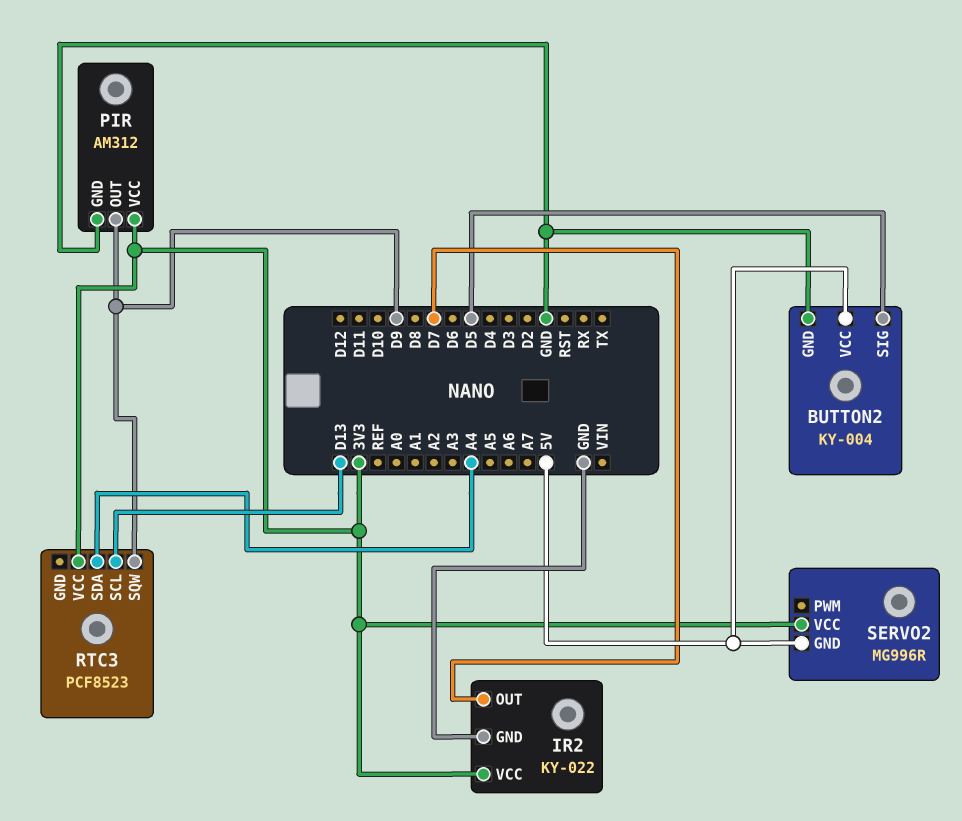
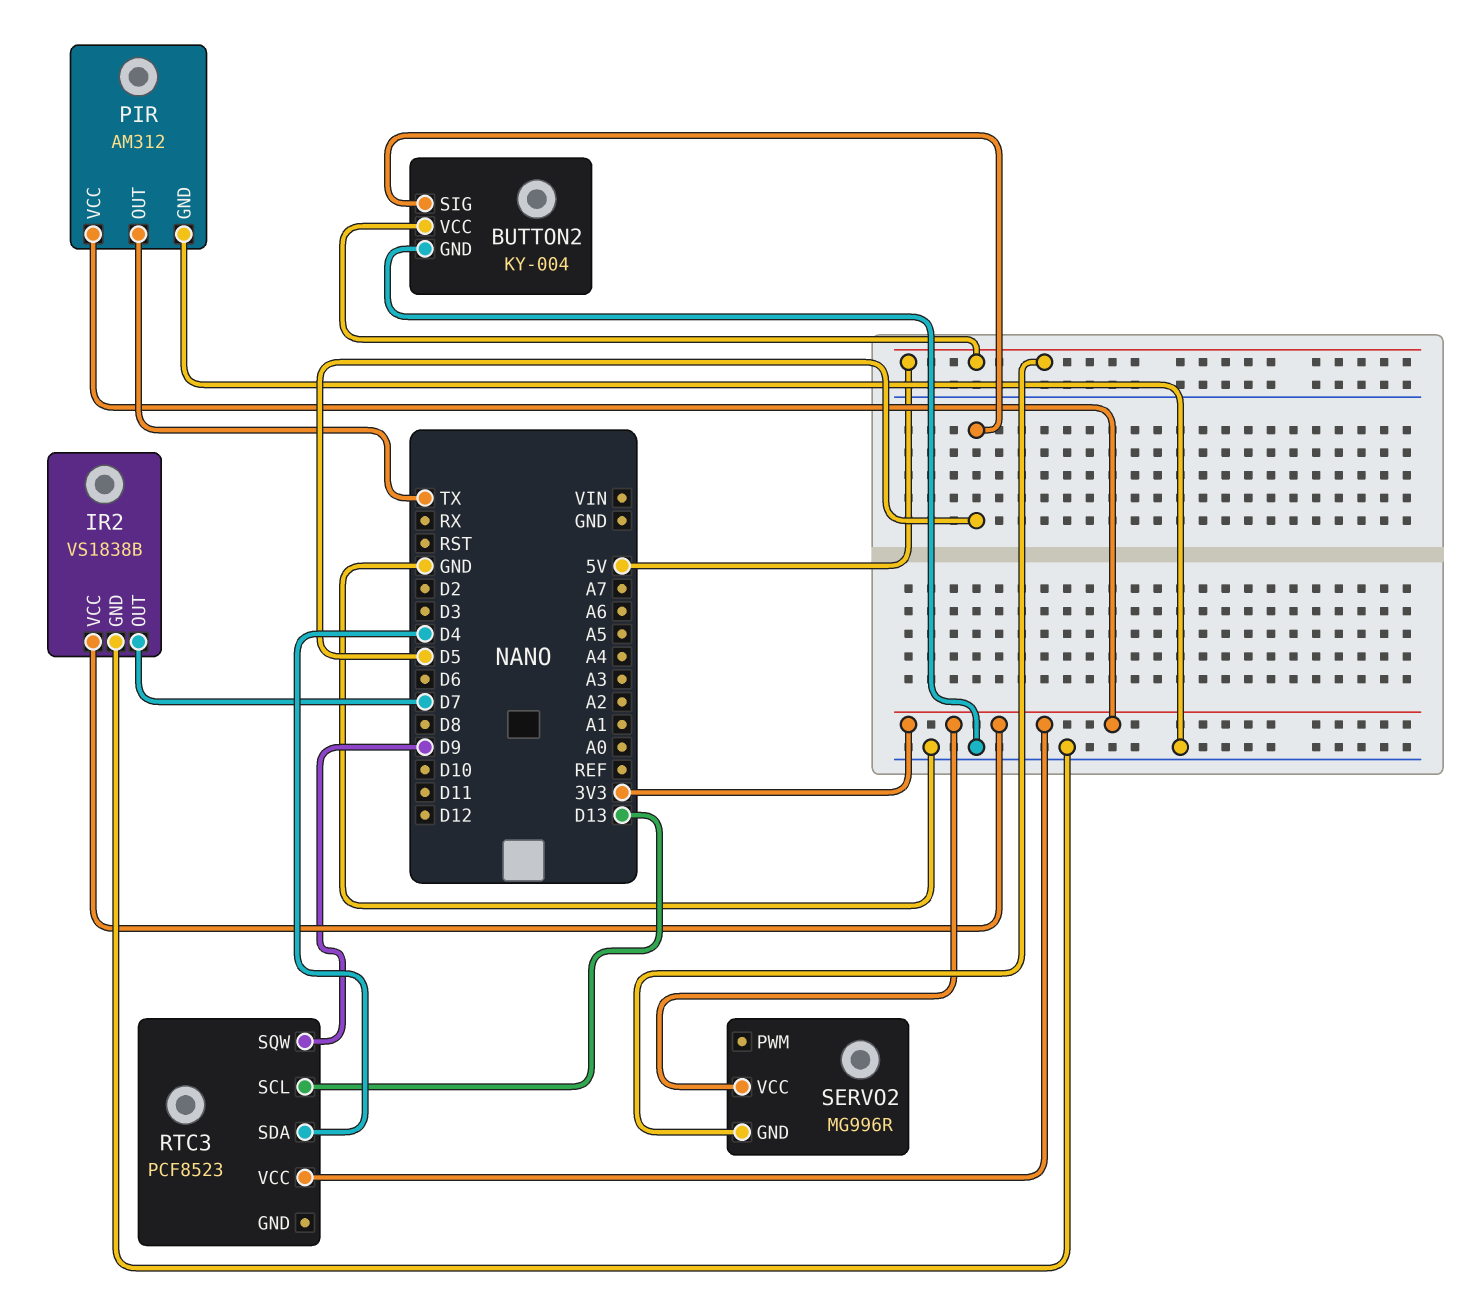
IR2: KY-022 -> VS1838B
PIR pin OUT: D9 -> TX
RTC3 pin SDA: A4 -> D4

